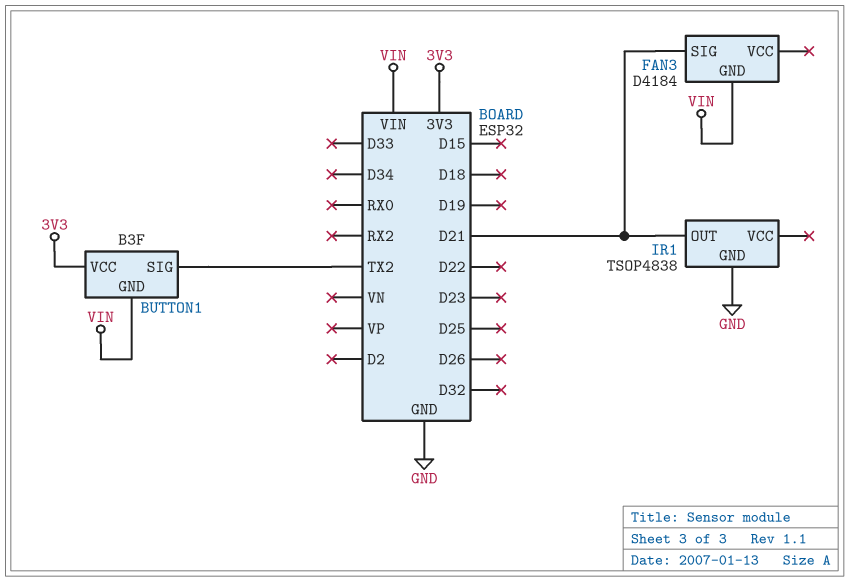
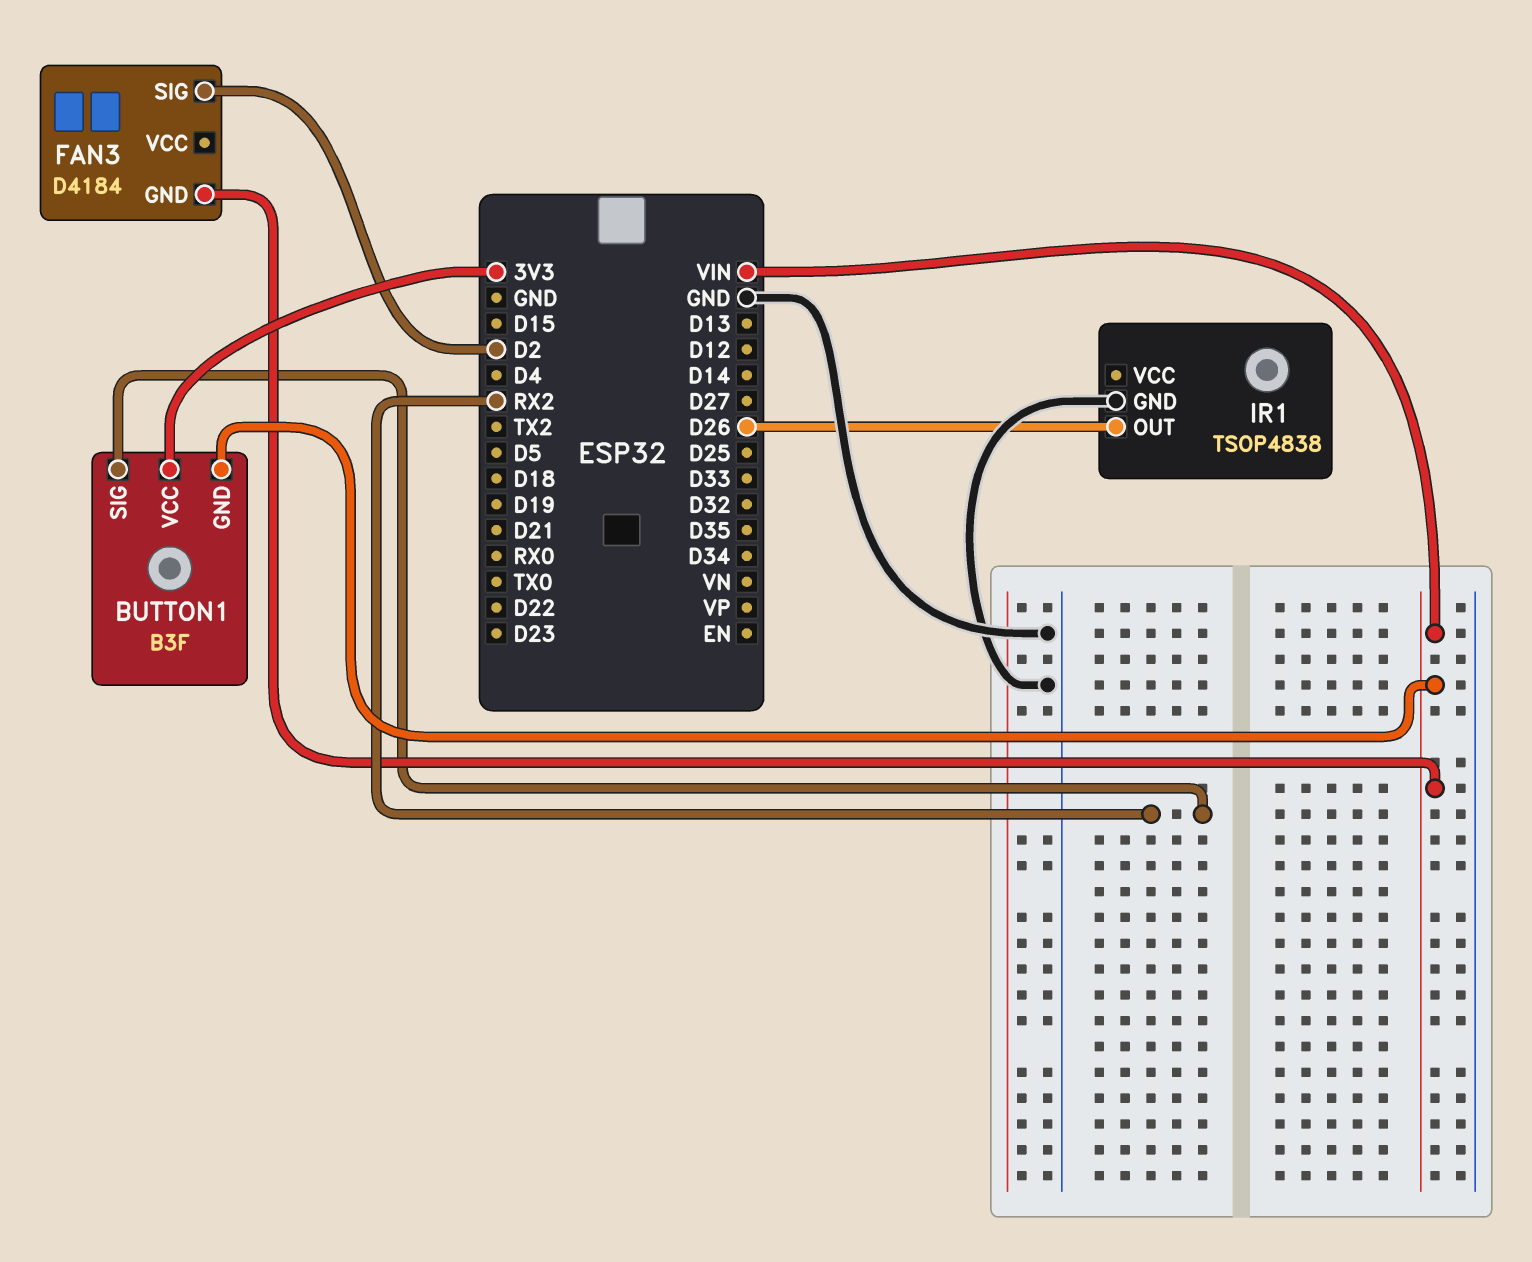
BUTTON1 pin SIG: TX2 -> RX2
FAN3 pin SIG: D21 -> D2
IR1 pin OUT: D21 -> D26

